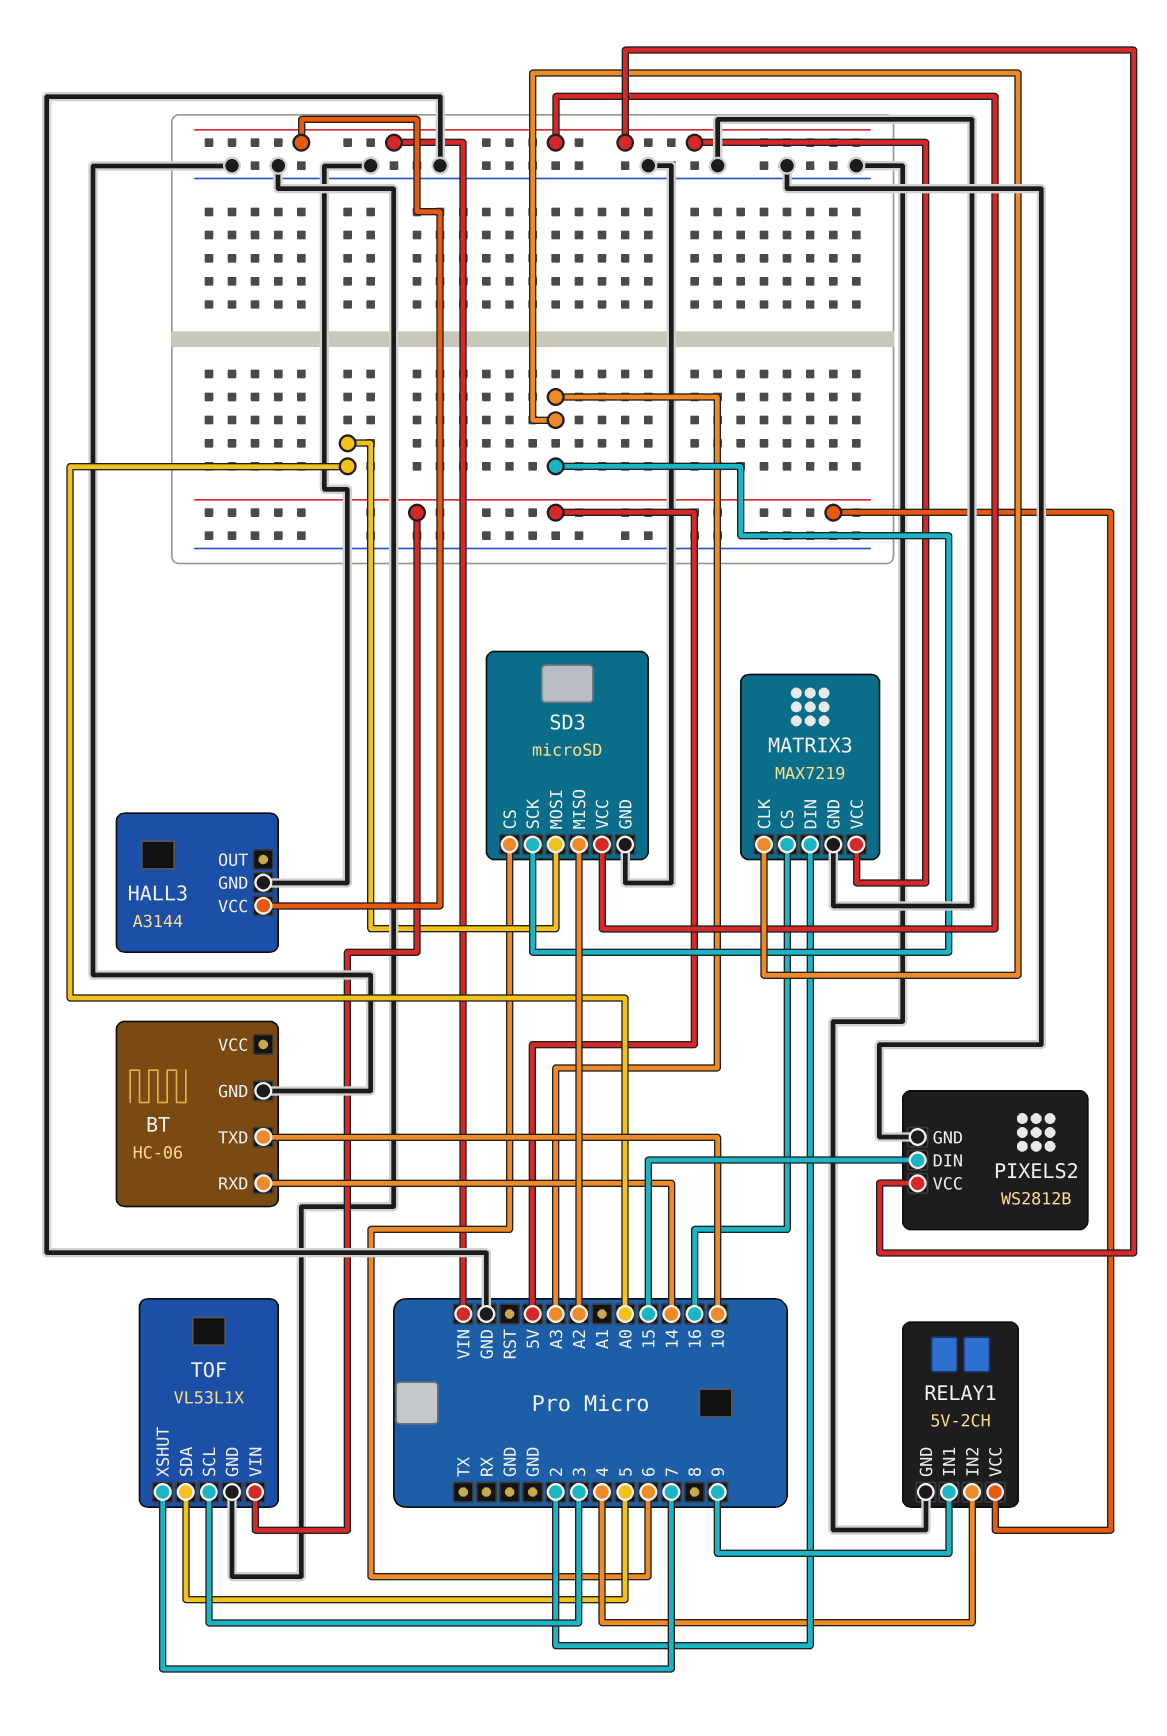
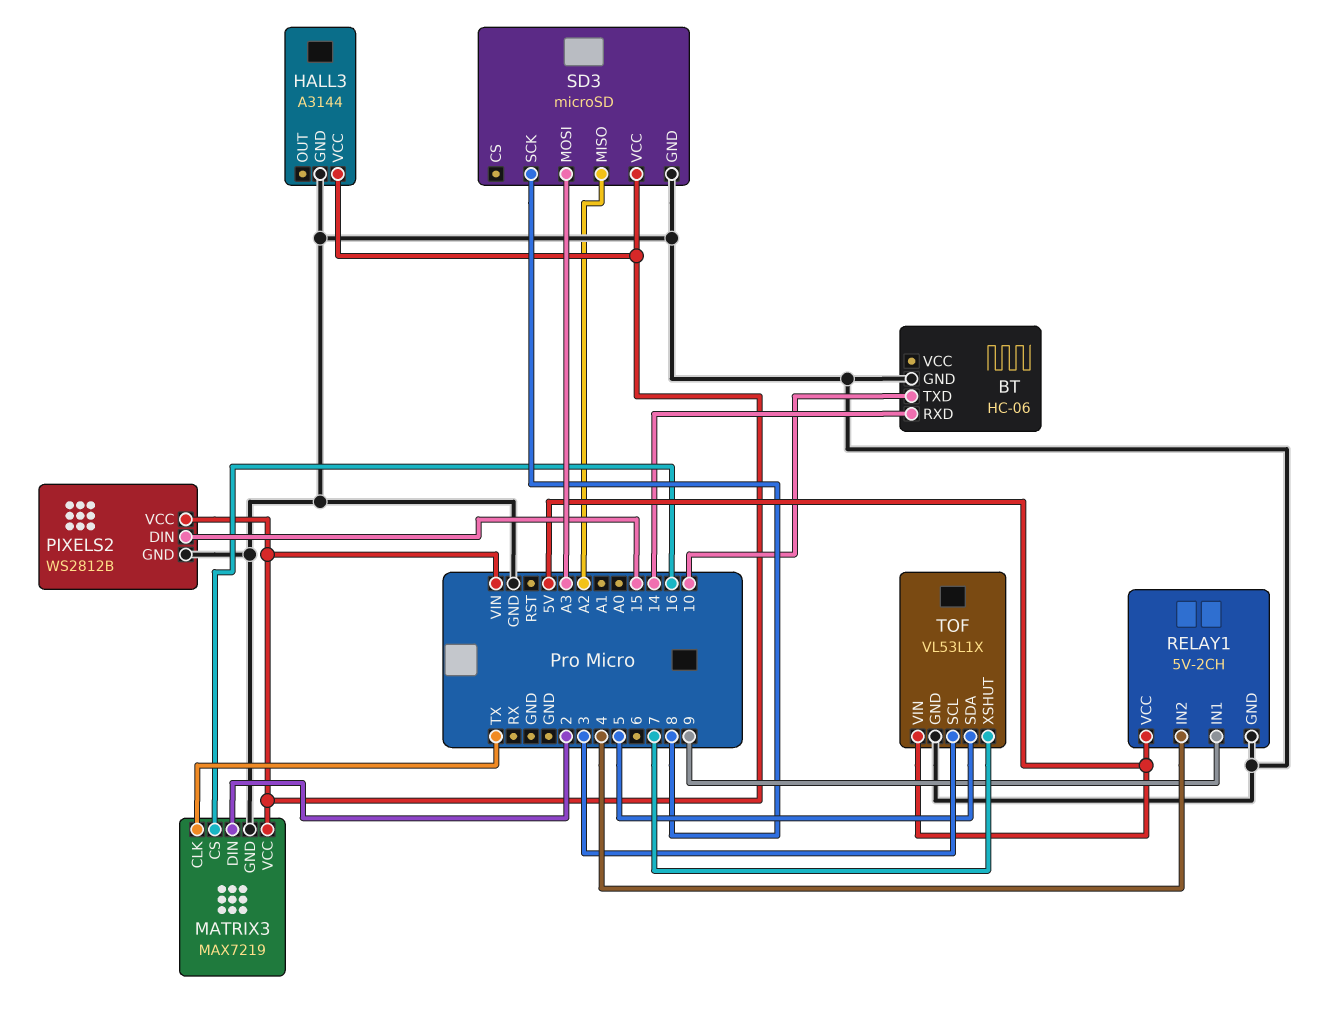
MATRIX3 pin CLK: A3 -> TX
SD3 pin CS: 6 -> none
SD3 pin MOSI: A0 -> A3
SD3 pin SCK: A3 -> 8

